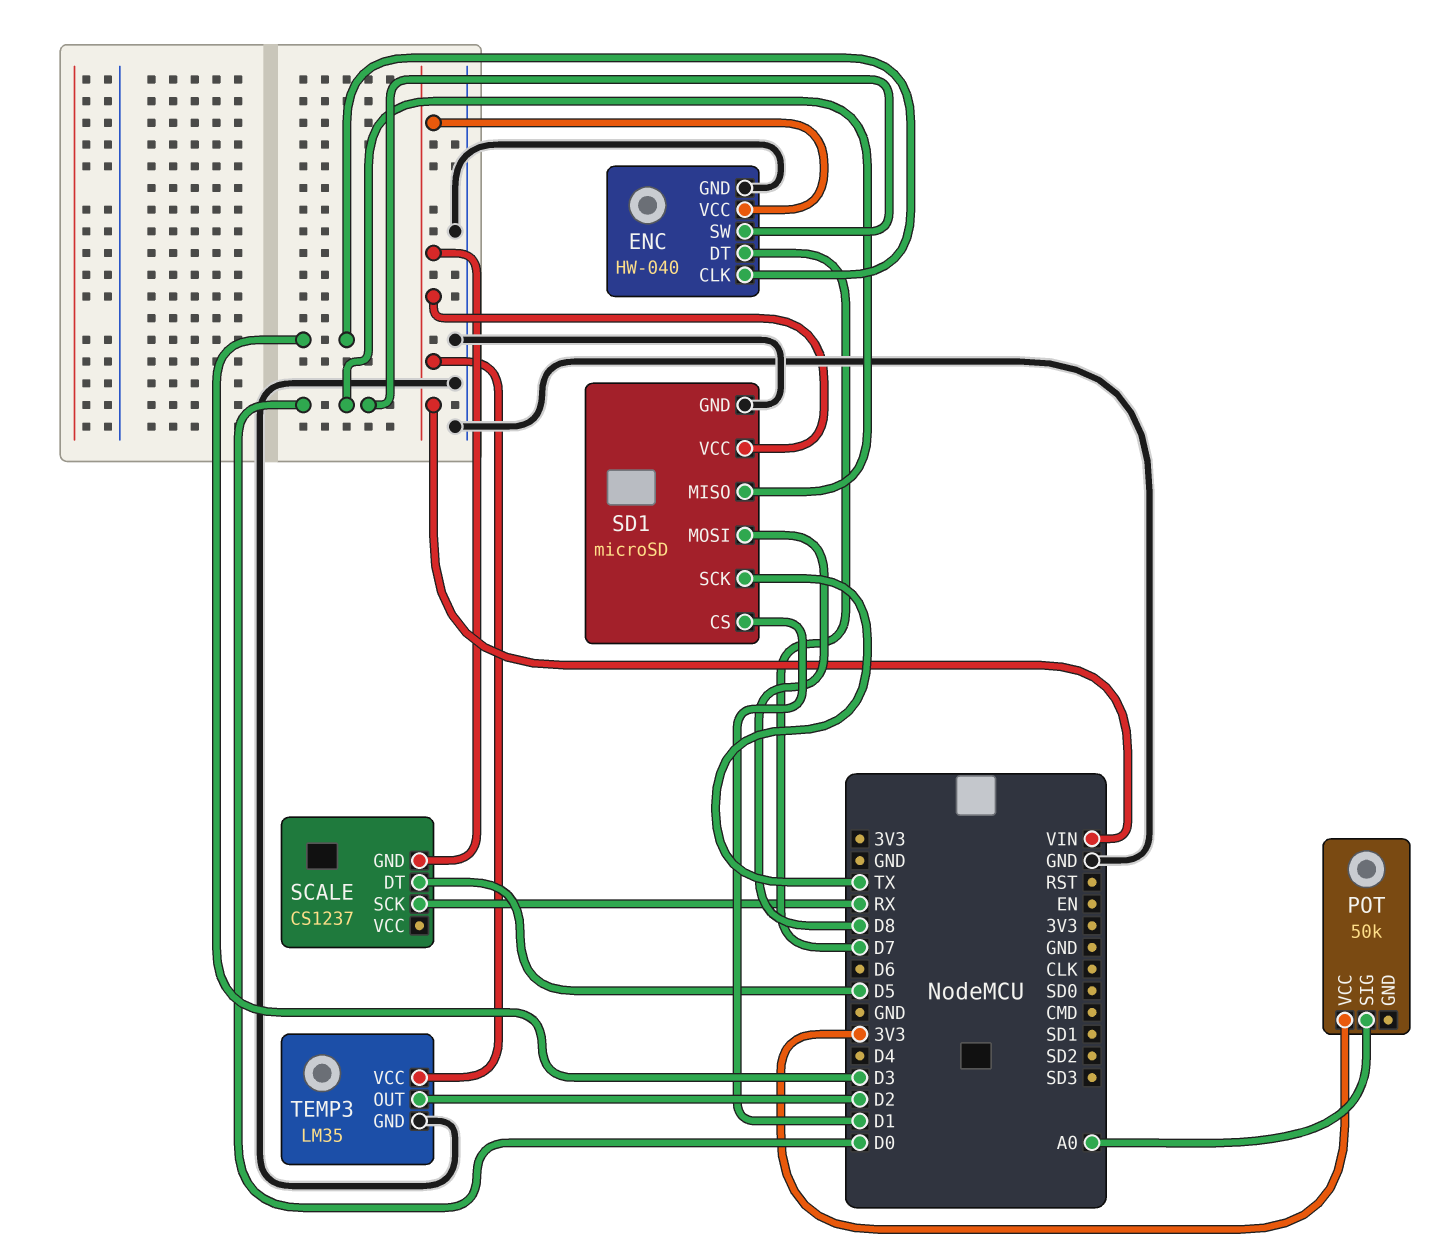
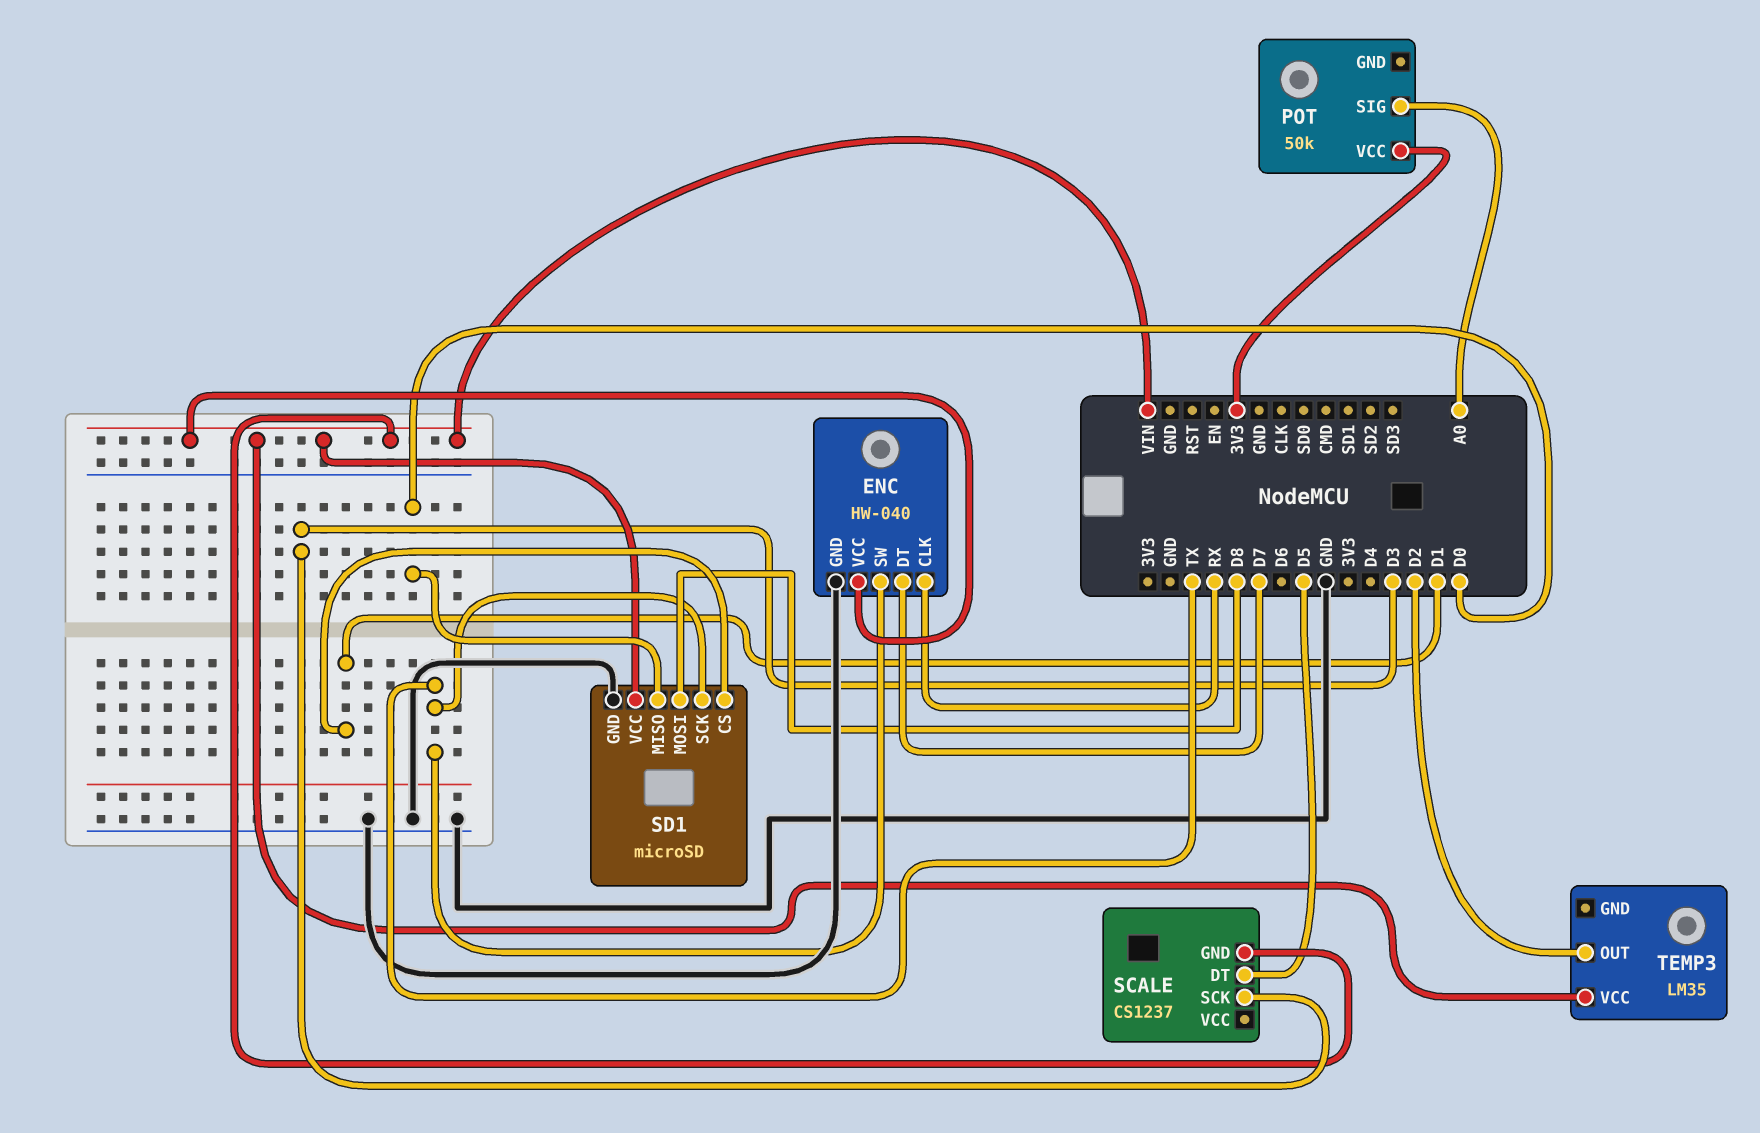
ENC pin CLK: D3 -> RX
ENC pin SW: D0 -> TX
SCALE pin SCK: RX -> D3
TEMP3 pin GND: GND -> none

